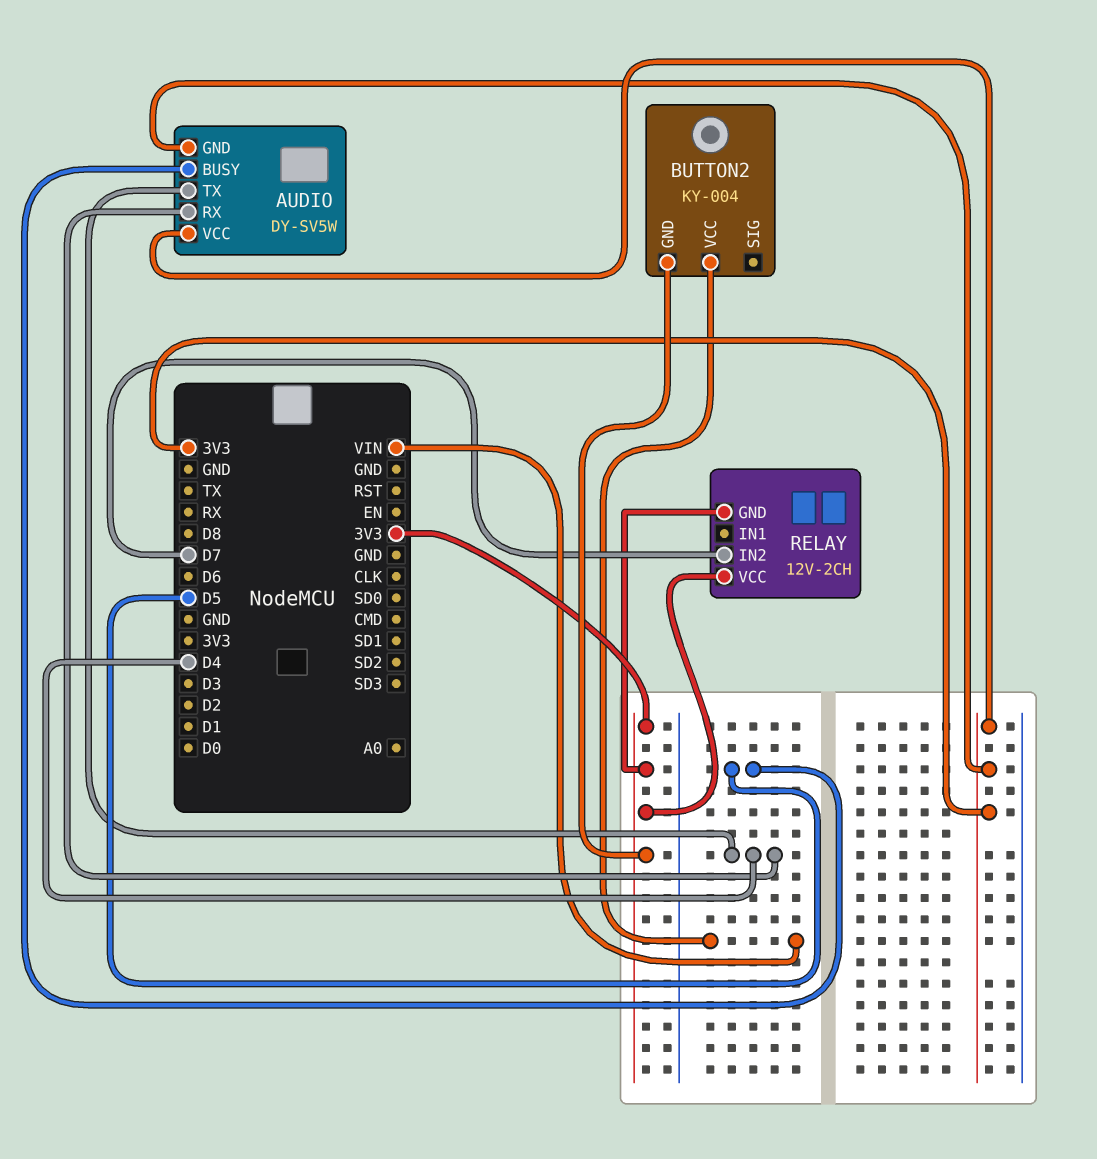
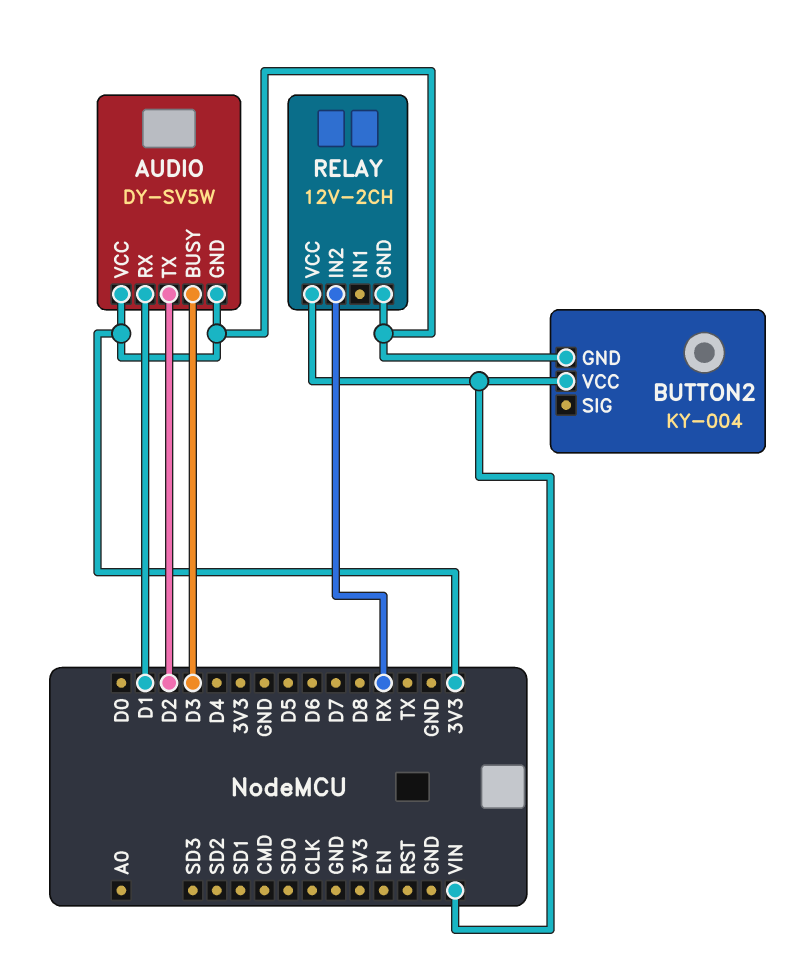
AUDIO pin BUSY: D5 -> D3
AUDIO pin RX: D4 -> D1
AUDIO pin TX: D4 -> D2
RELAY pin IN2: D7 -> RX
RELAY pin VCC: 3V3 -> VIN

